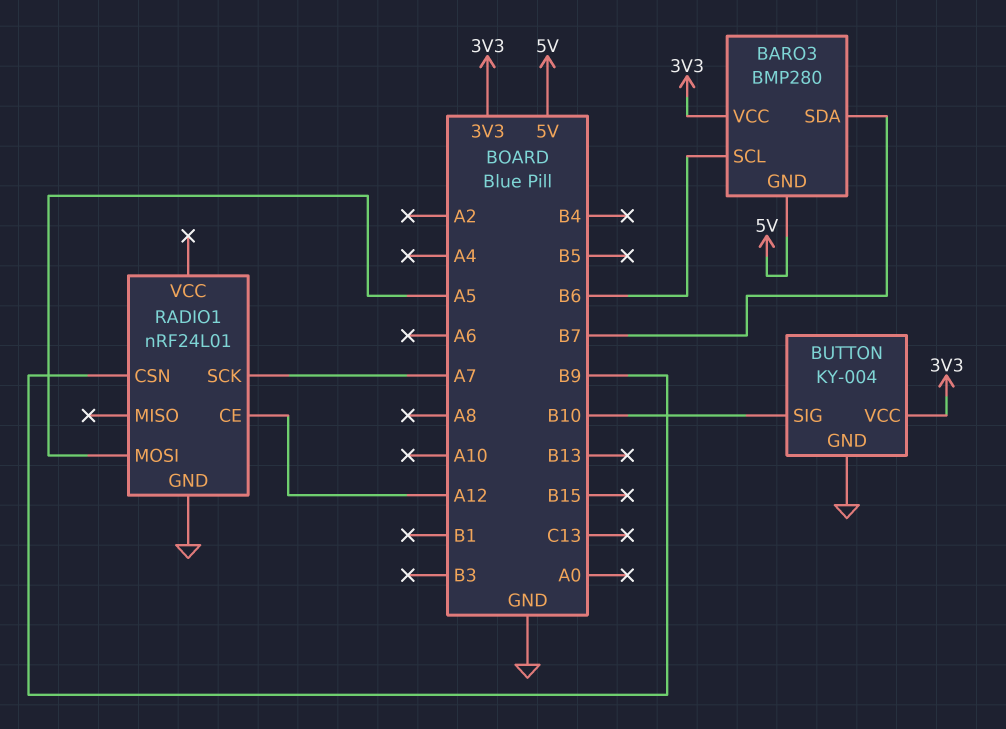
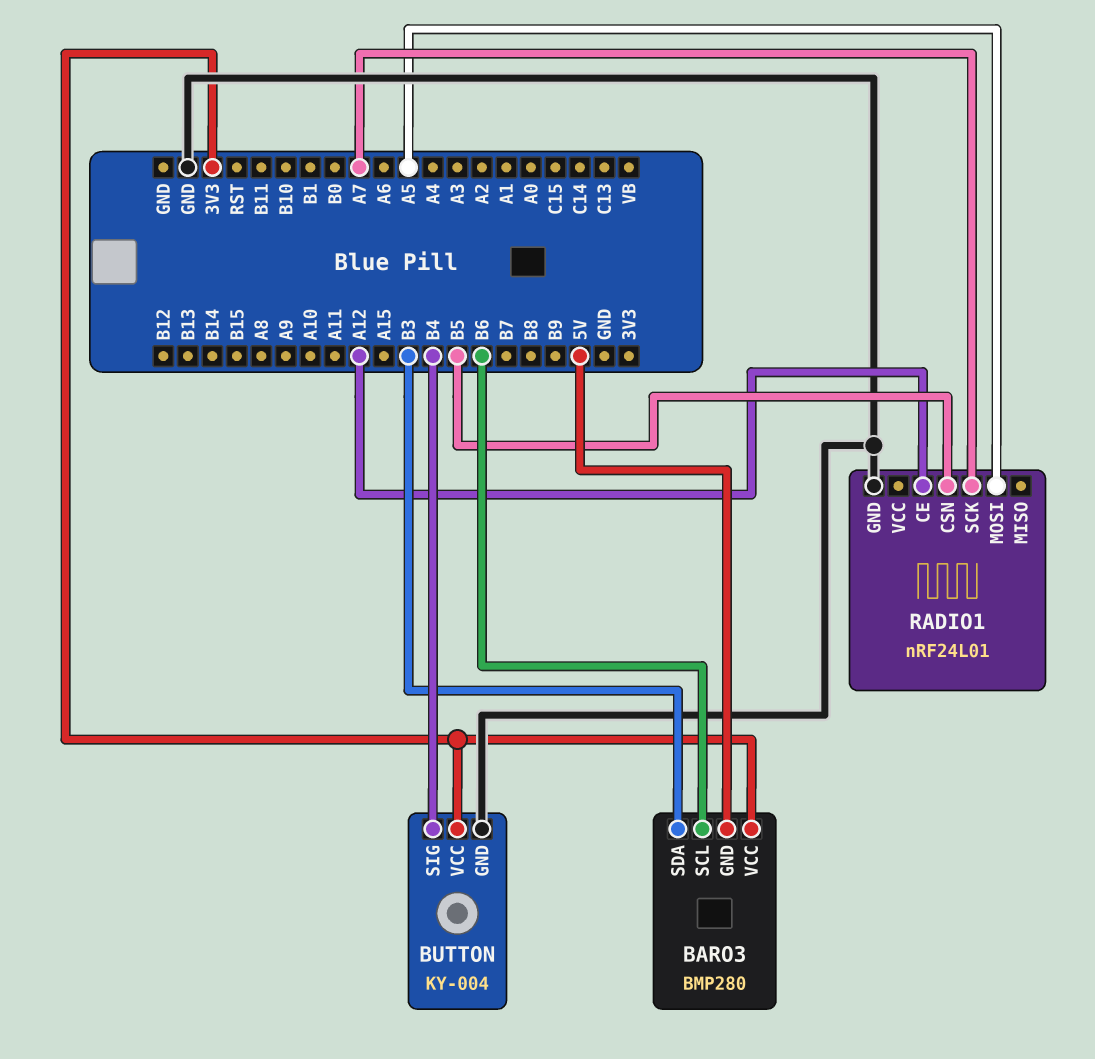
BARO3 pin SDA: B7 -> B3
BUTTON pin SIG: B10 -> B4
RADIO1 pin CSN: B9 -> B5

